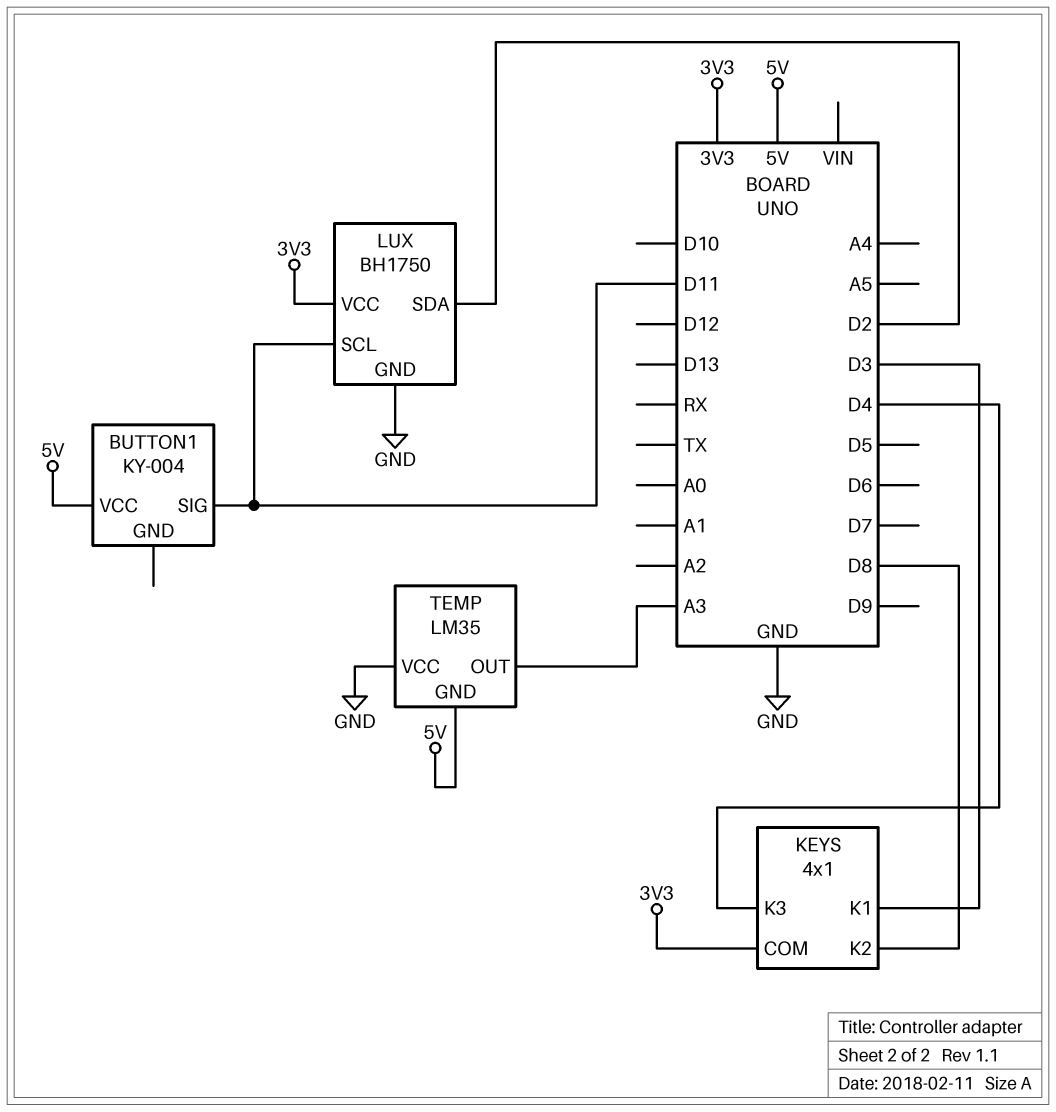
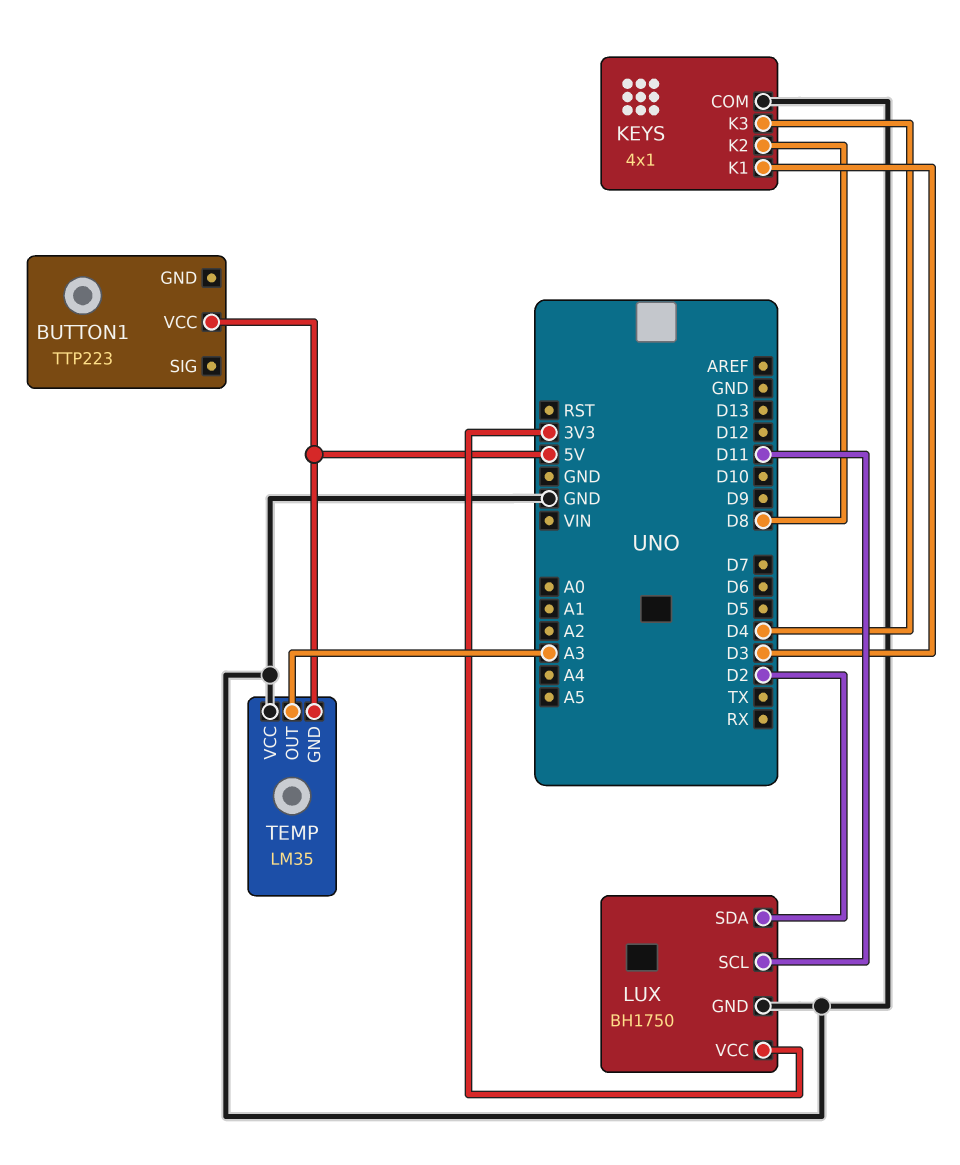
BUTTON1: KY-004 -> TTP223
BUTTON1 pin SIG: D11 -> none
KEYS pin COM: 3V3 -> GND

